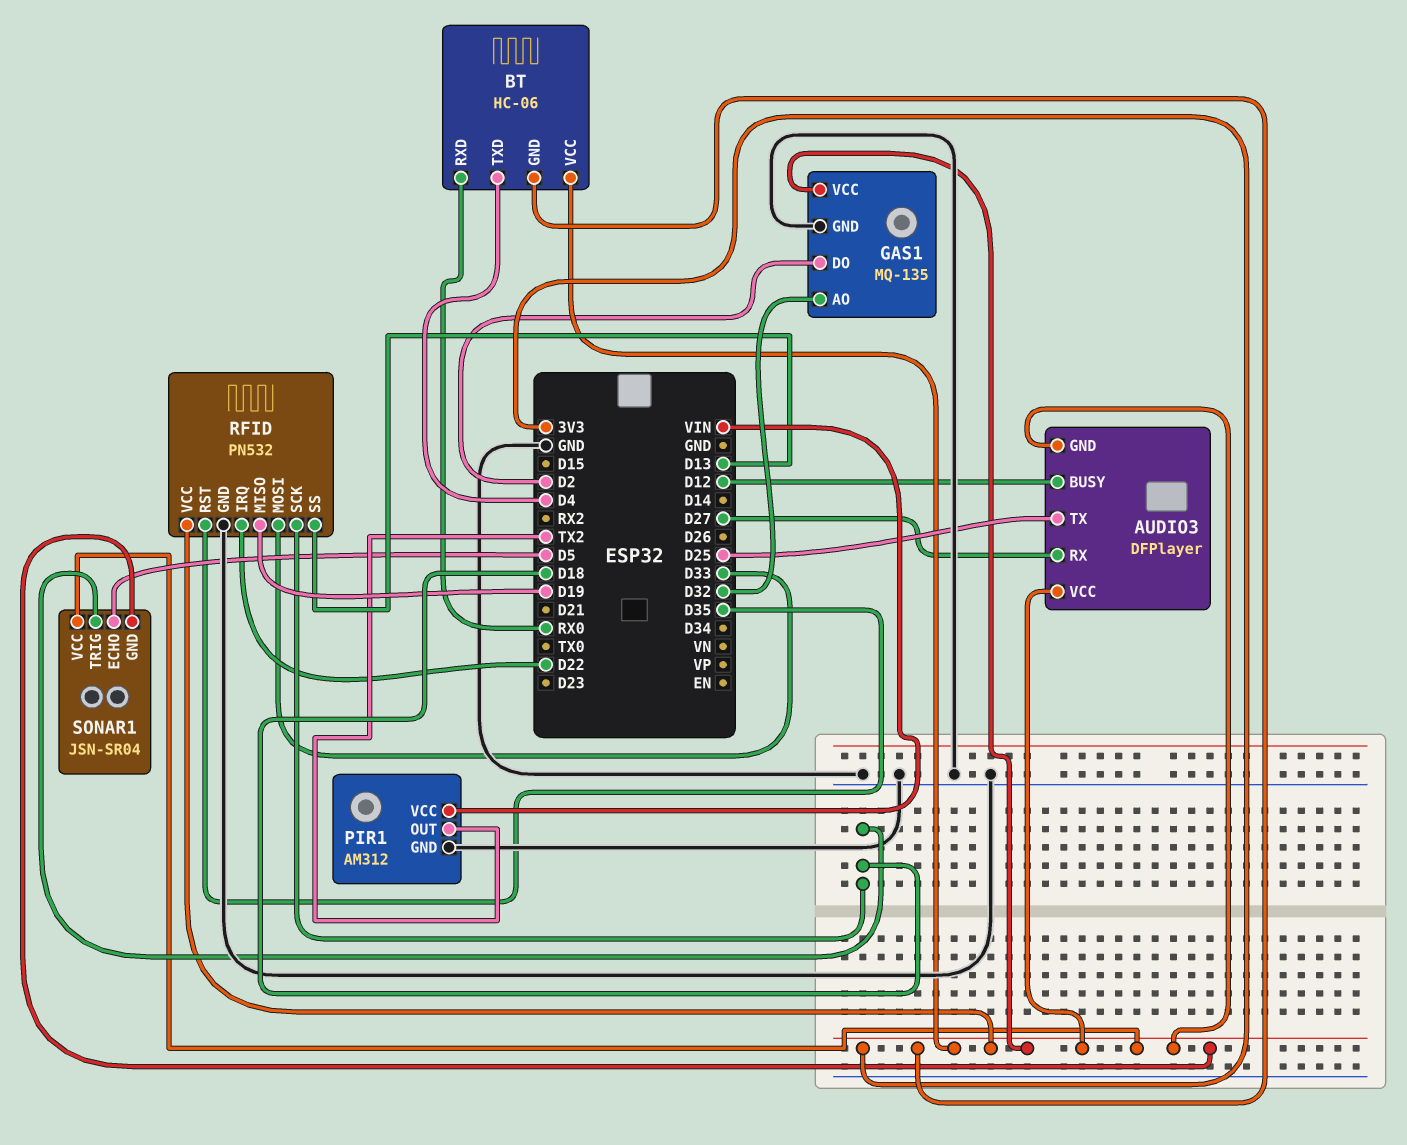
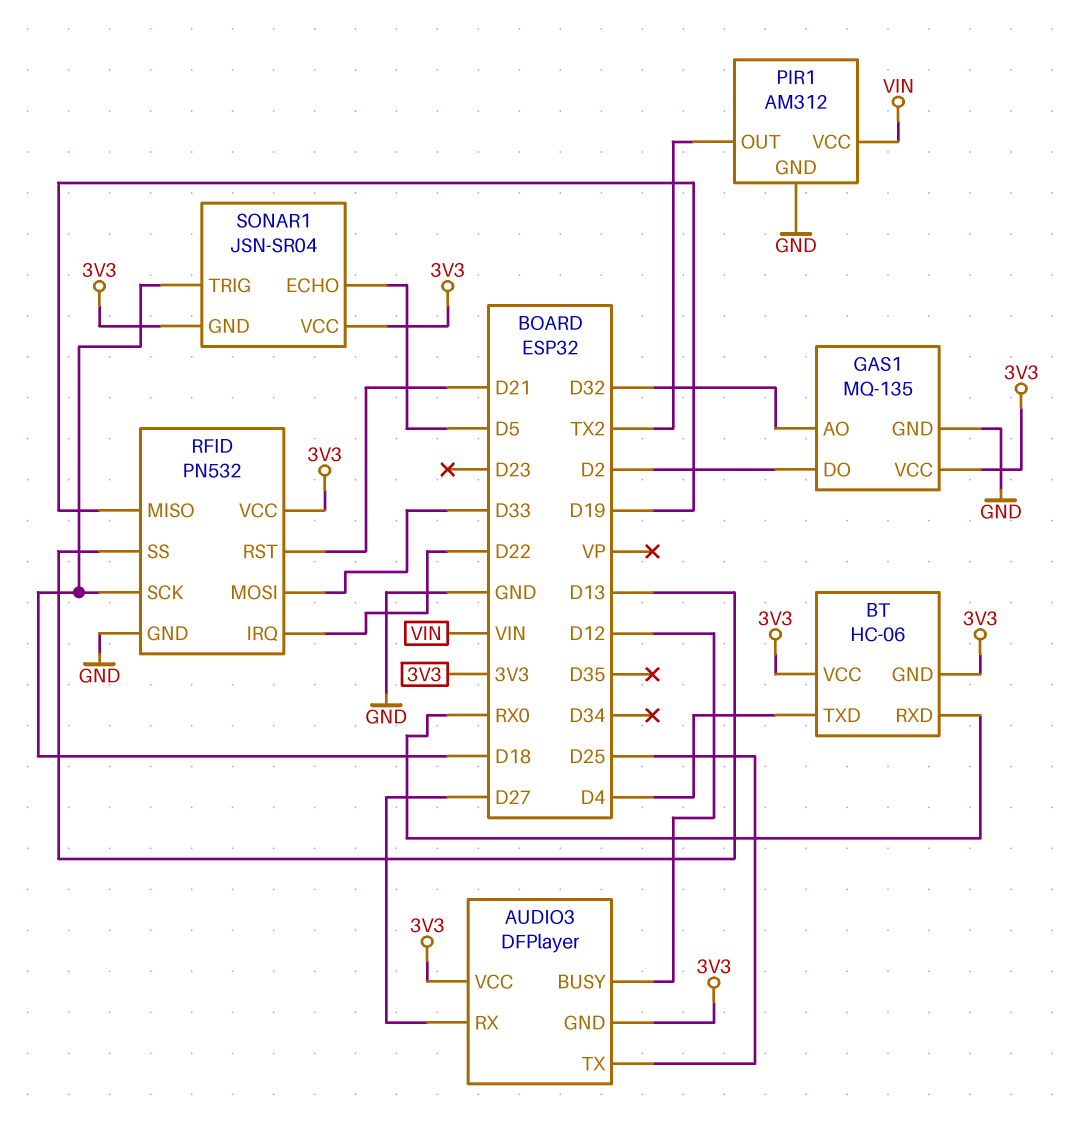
RFID pin RST: D35 -> D21

